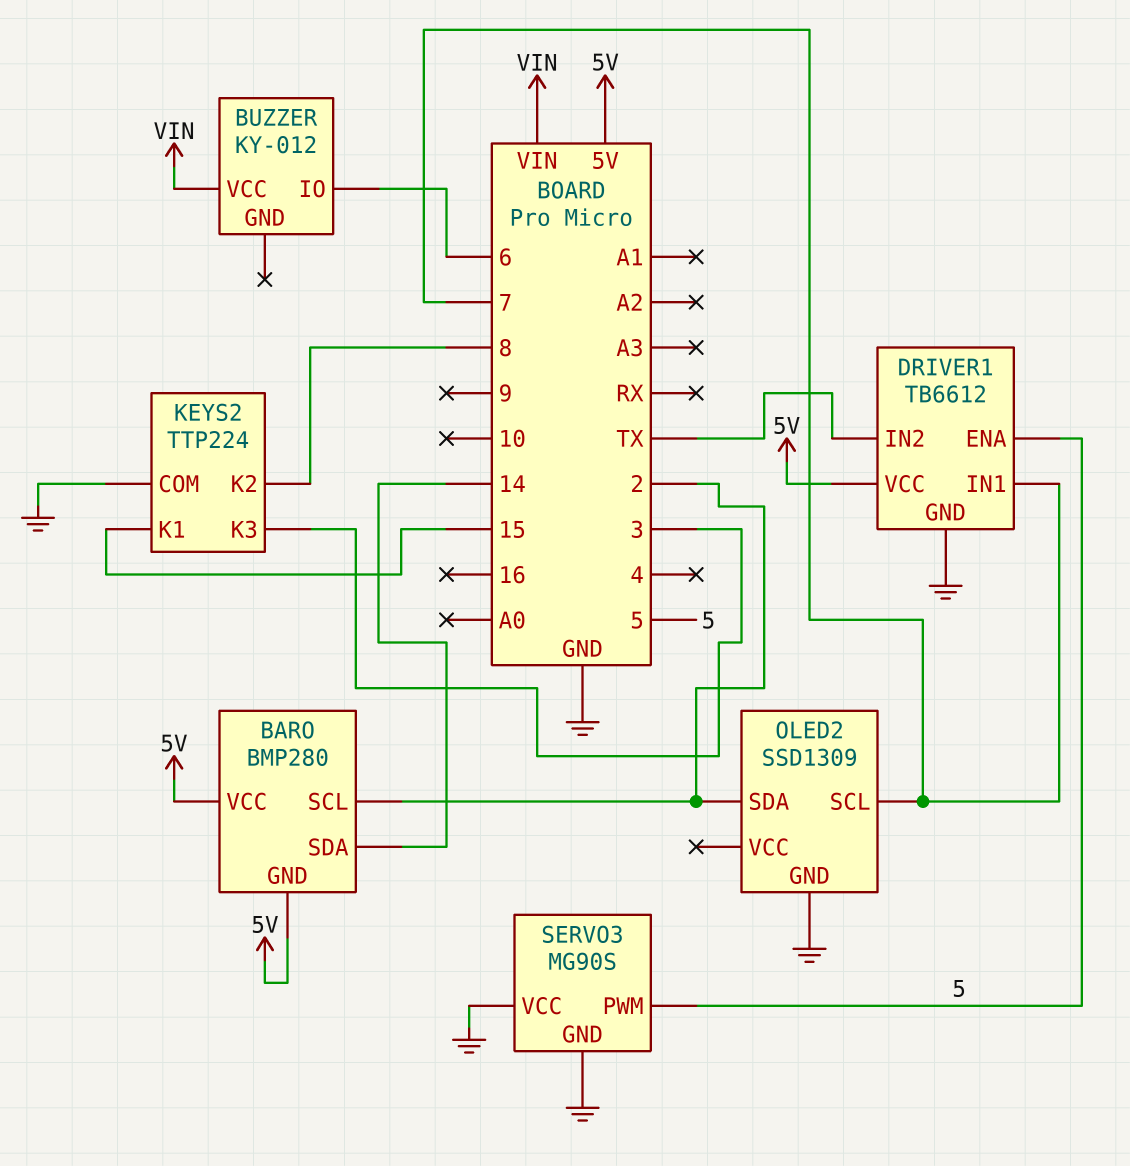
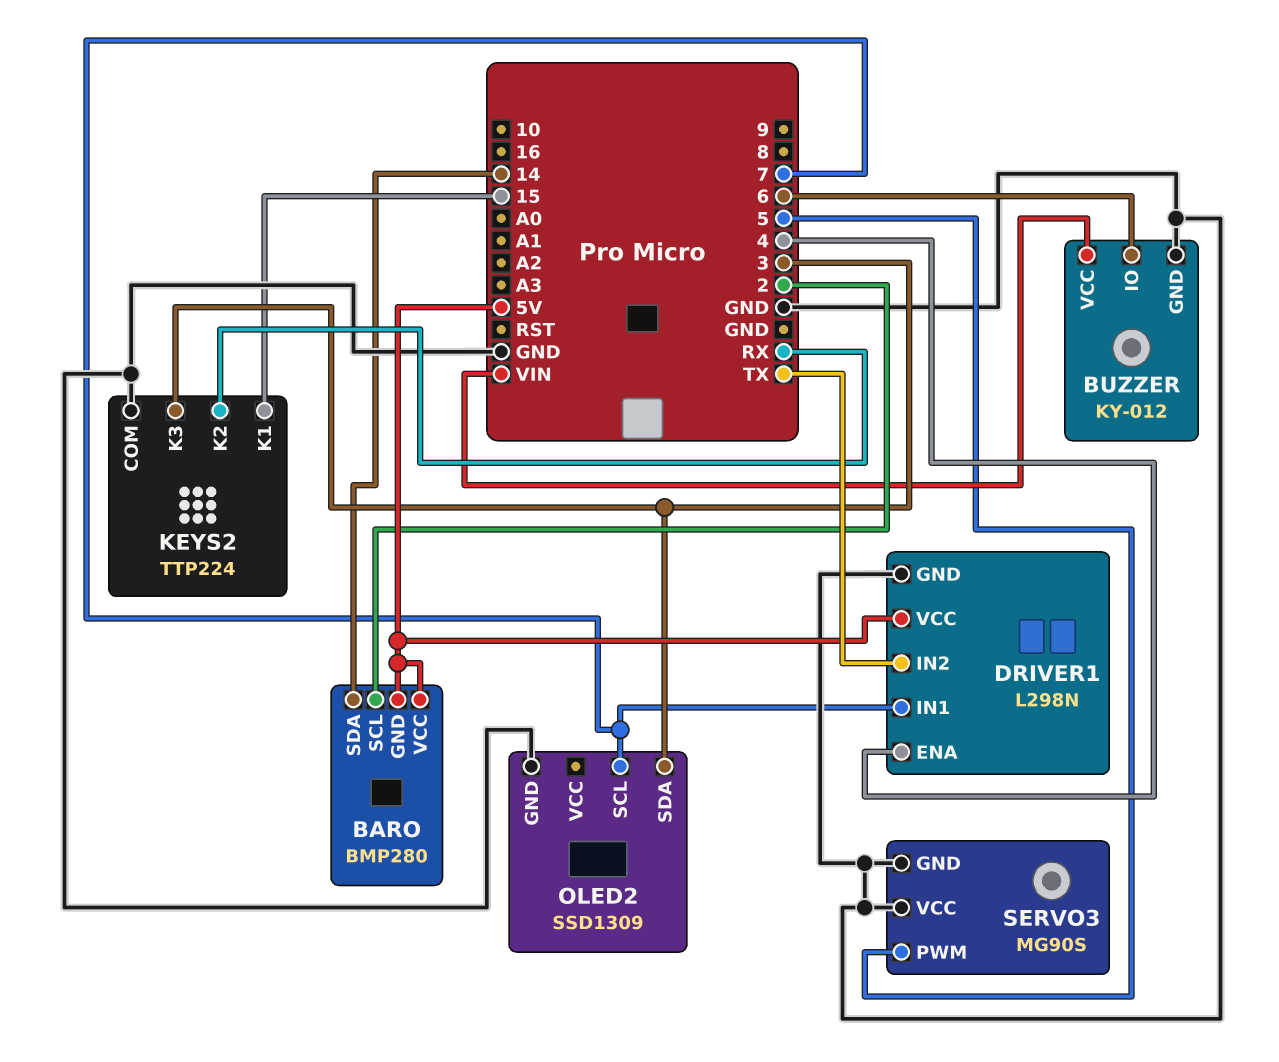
BUZZER pin GND: none -> GND
DRIVER1: TB6612 -> L298N
DRIVER1 pin ENA: 5 -> 4
KEYS2 pin K2: 8 -> RX
OLED2 pin SDA: 2 -> 3

